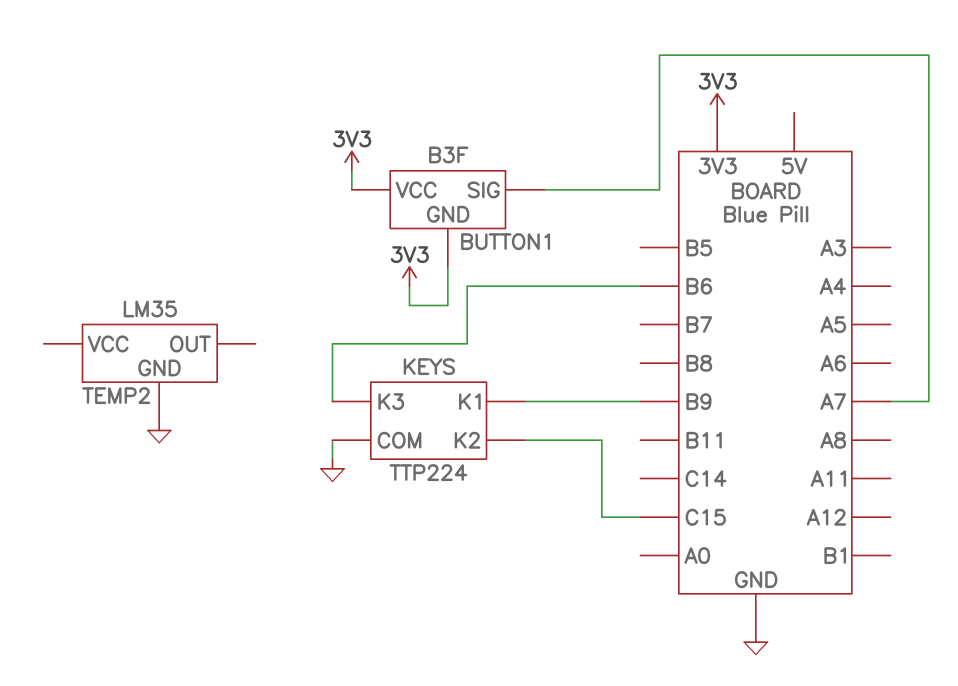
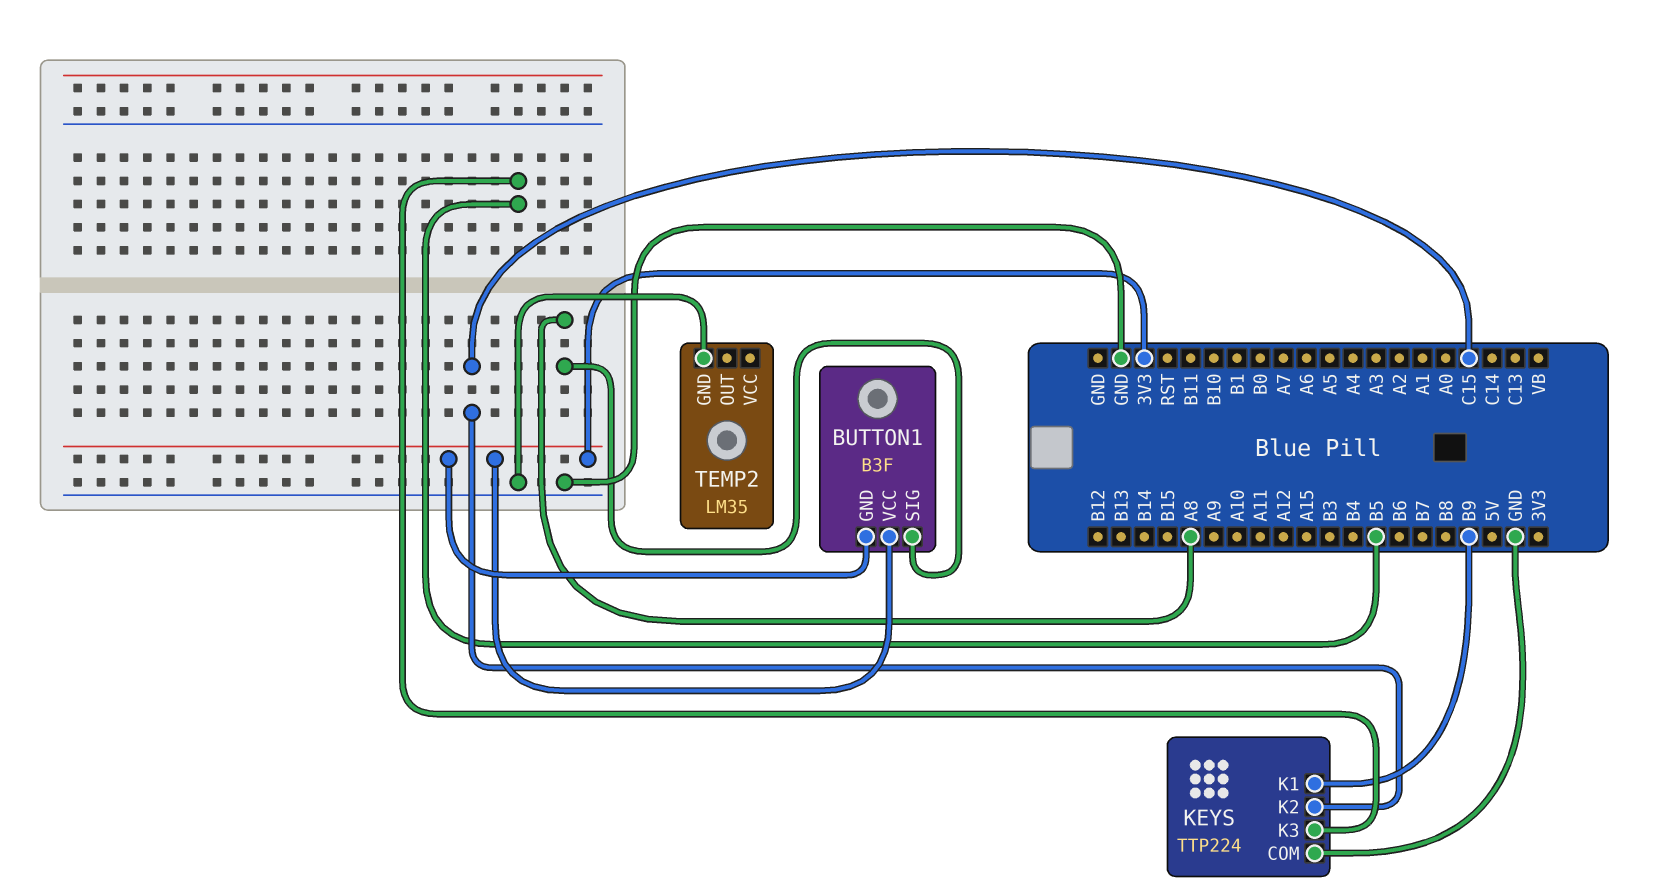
BUTTON1 pin SIG: A7 -> A8
KEYS pin K3: B6 -> B5

